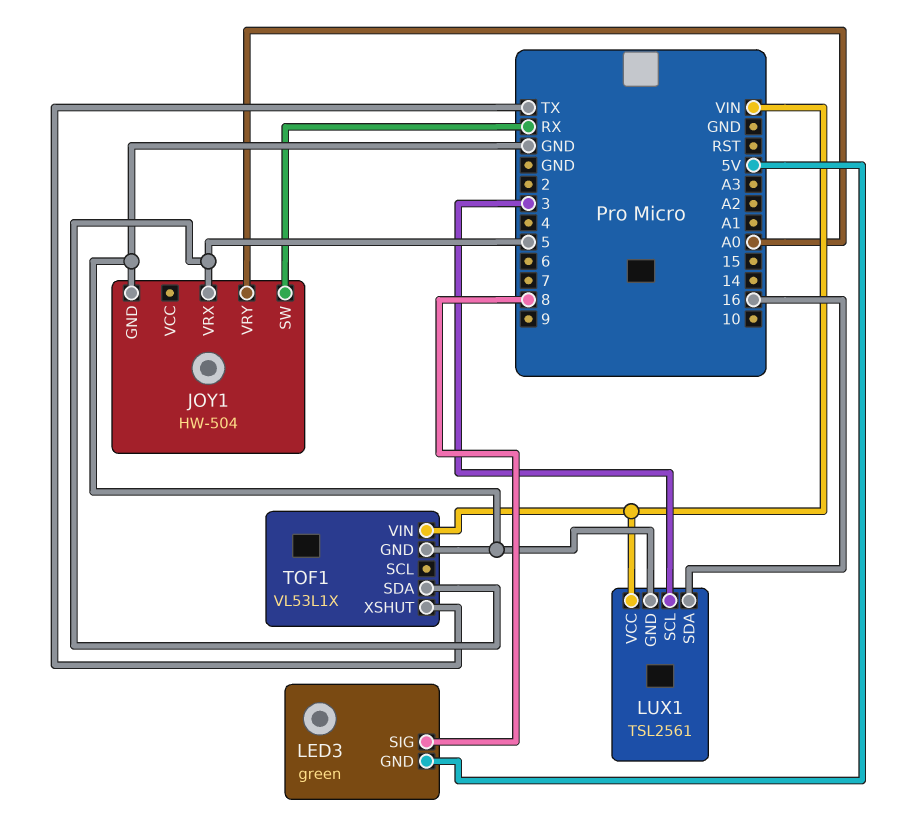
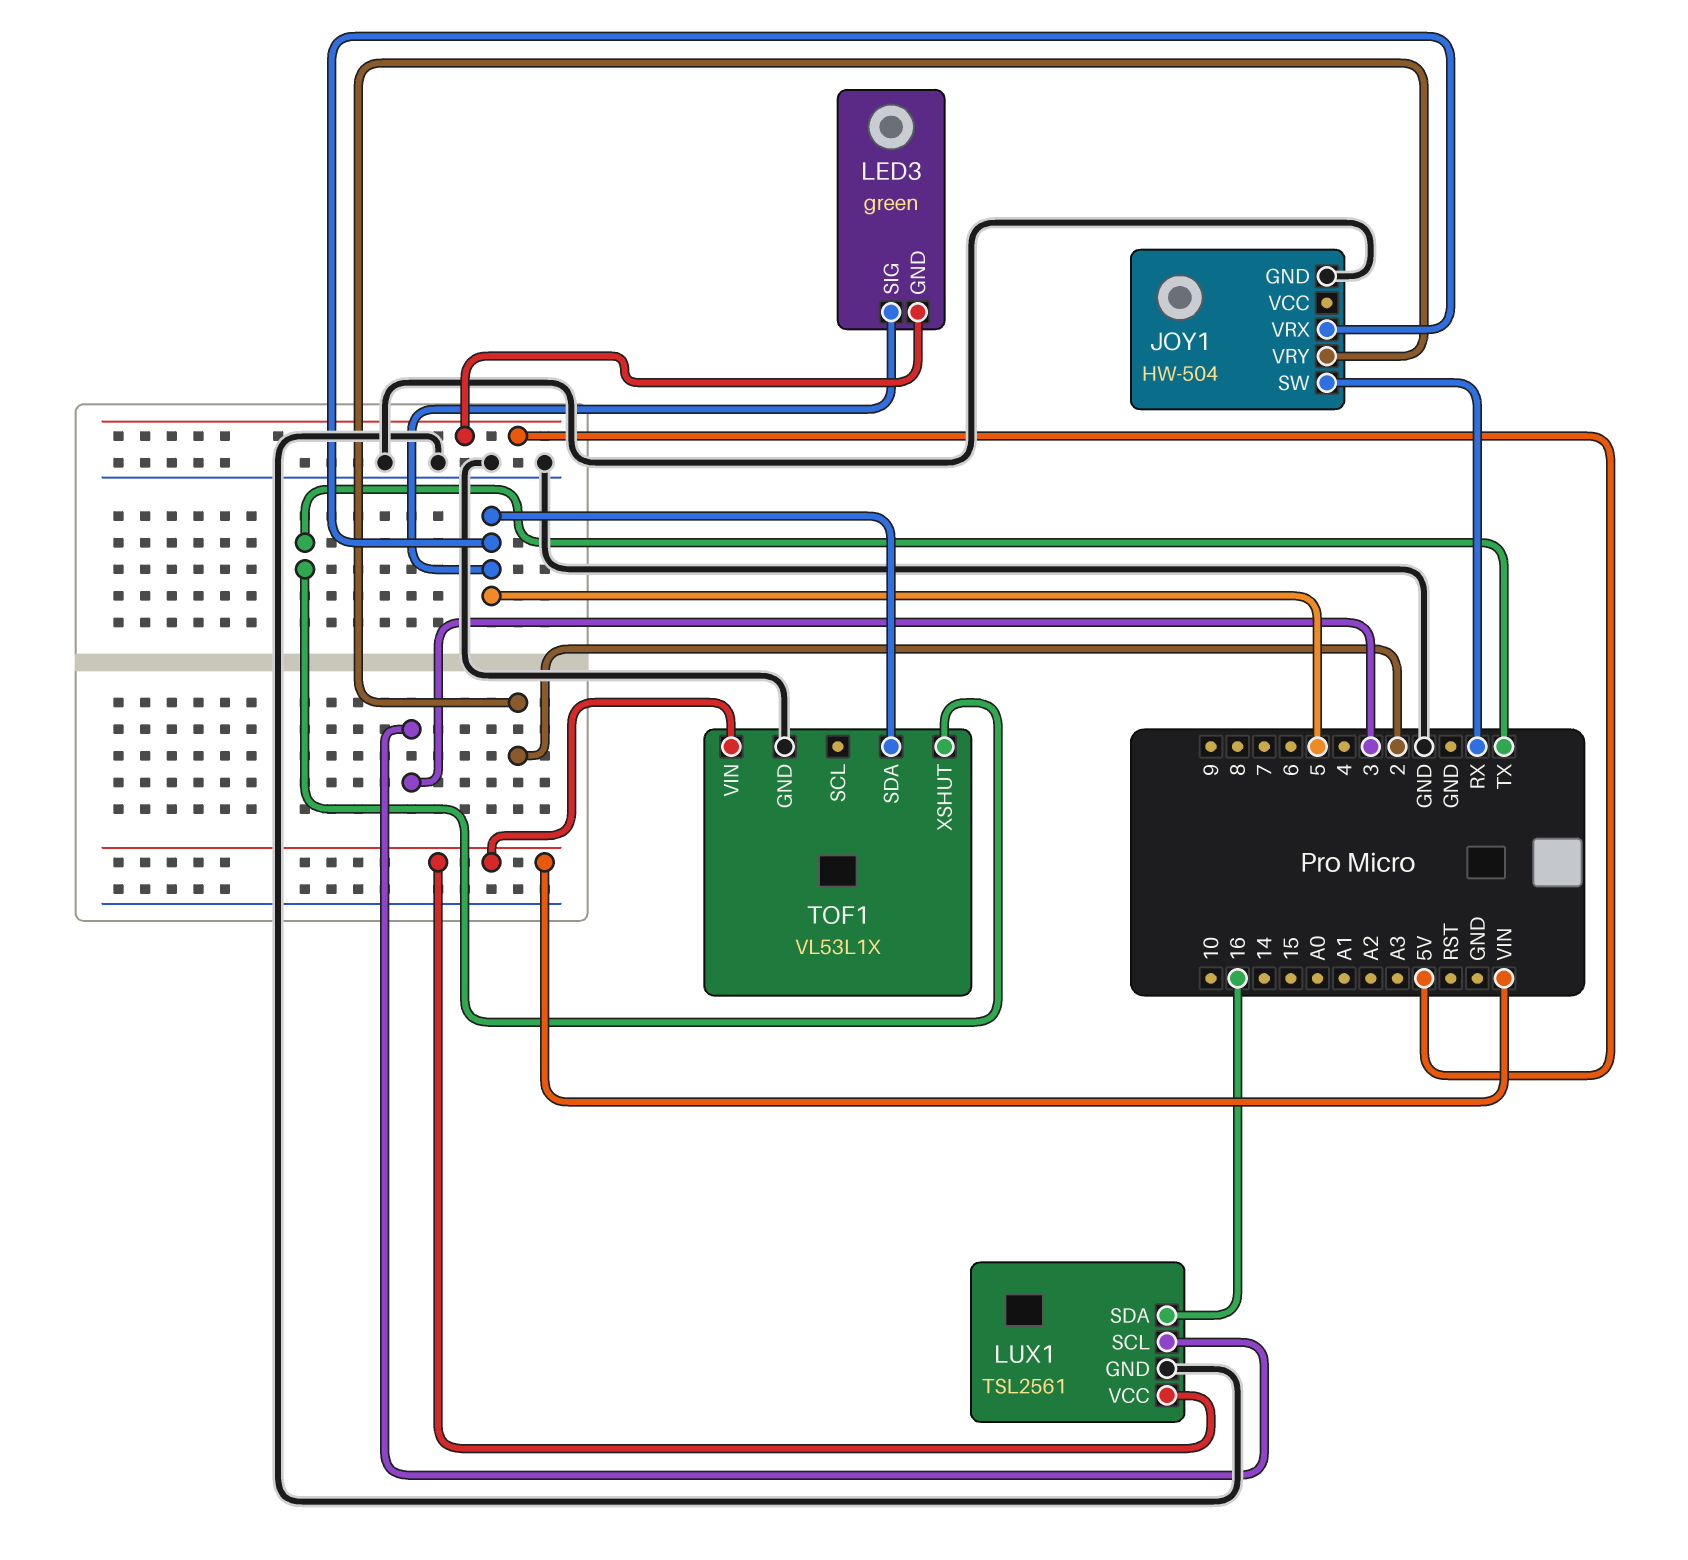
JOY1 pin VRY: A0 -> 2
LED3 pin SIG: 8 -> 5

